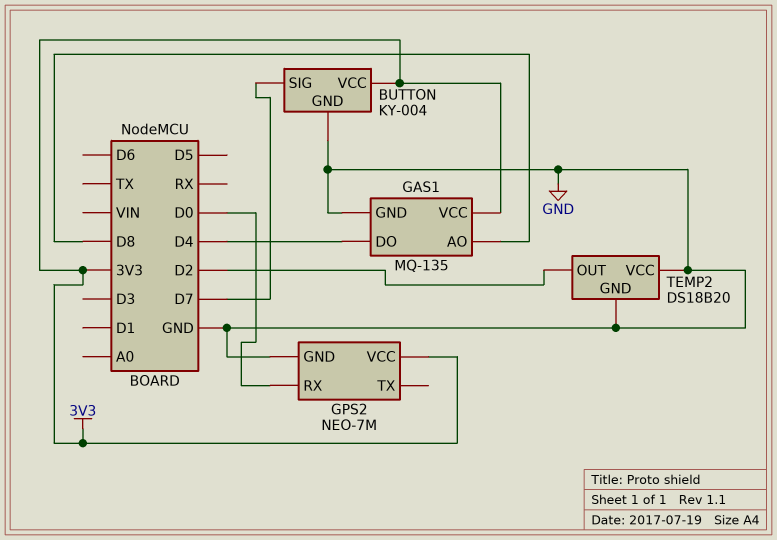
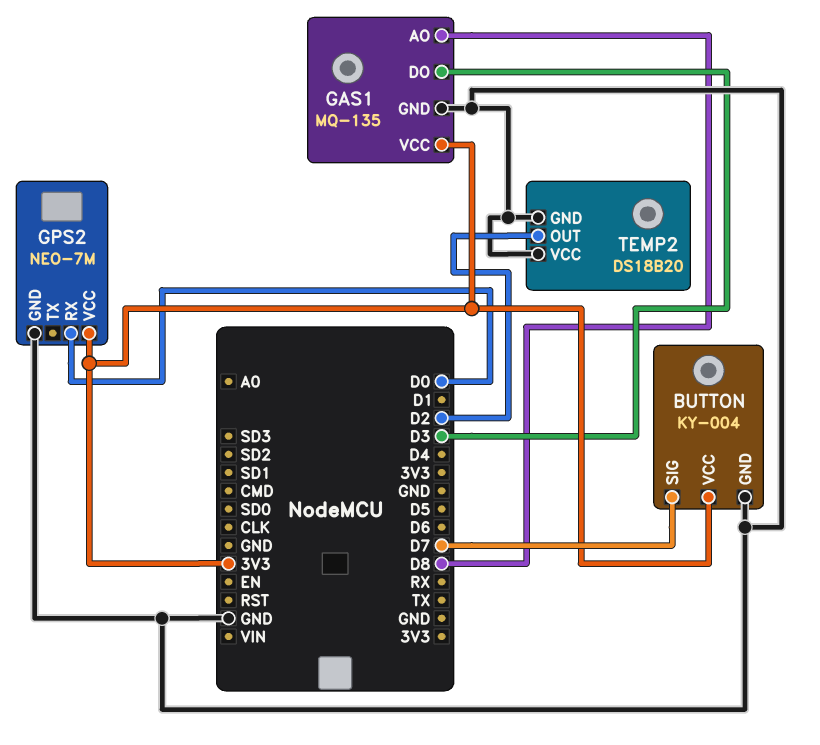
GAS1 pin DO: D4 -> D3

